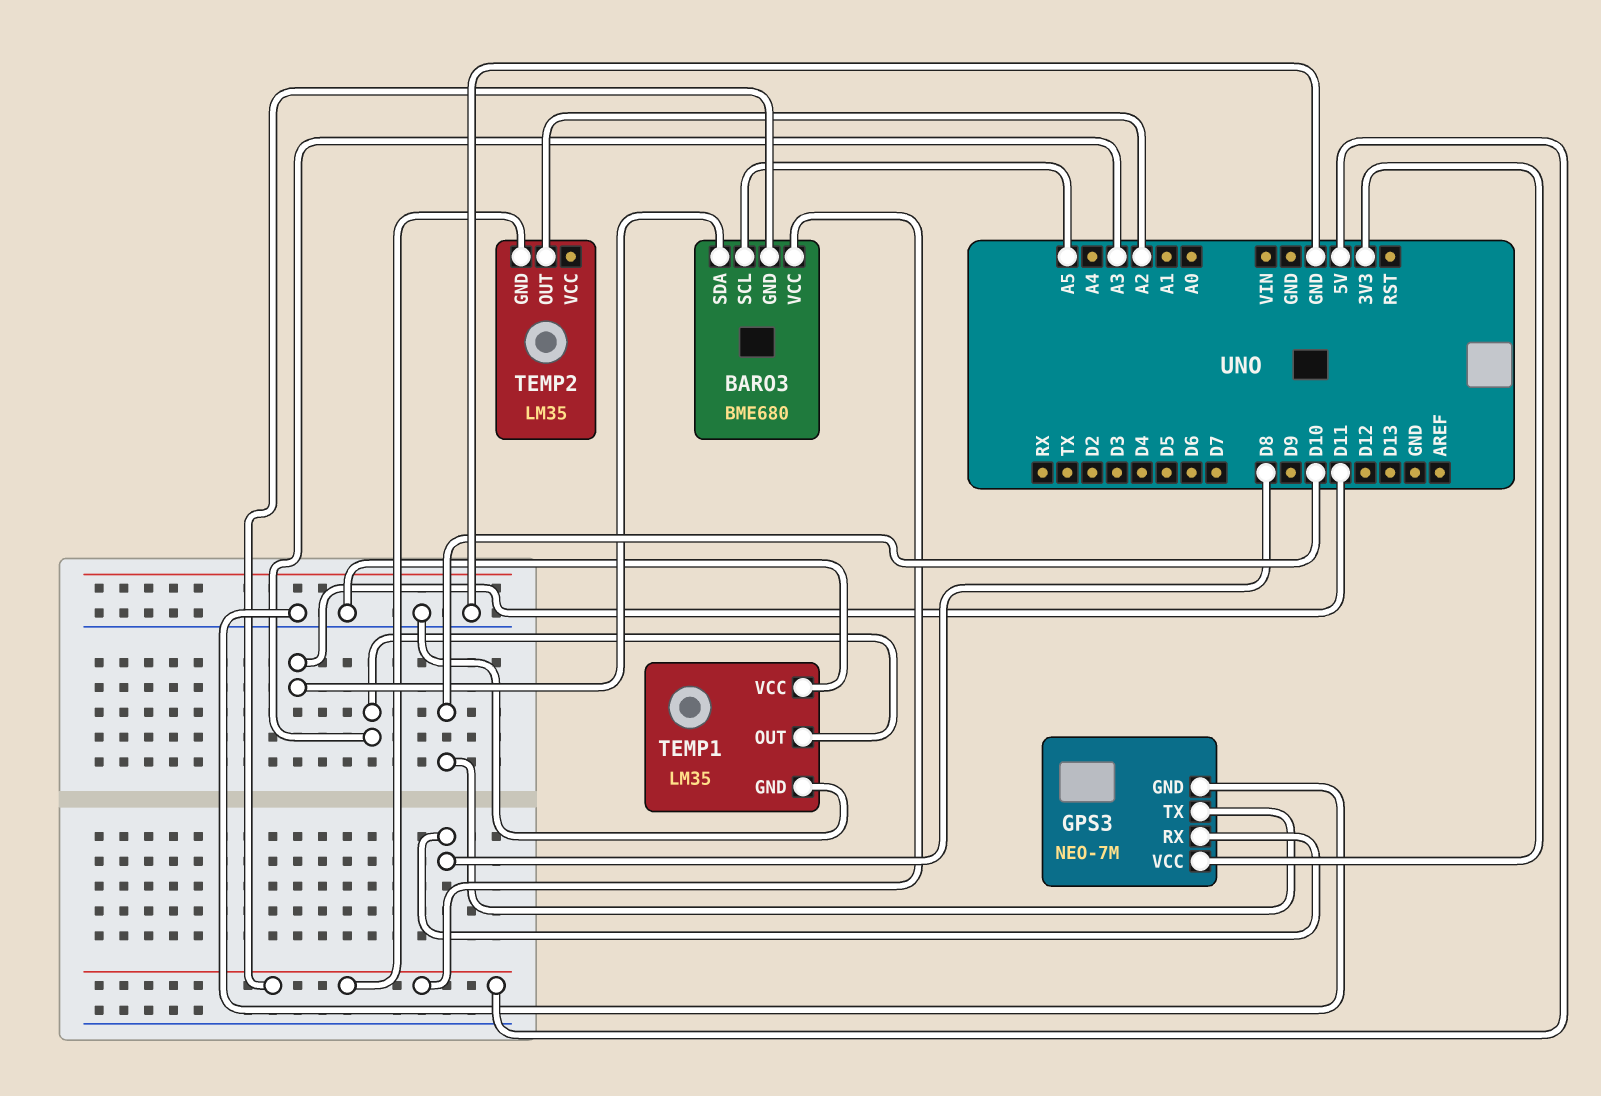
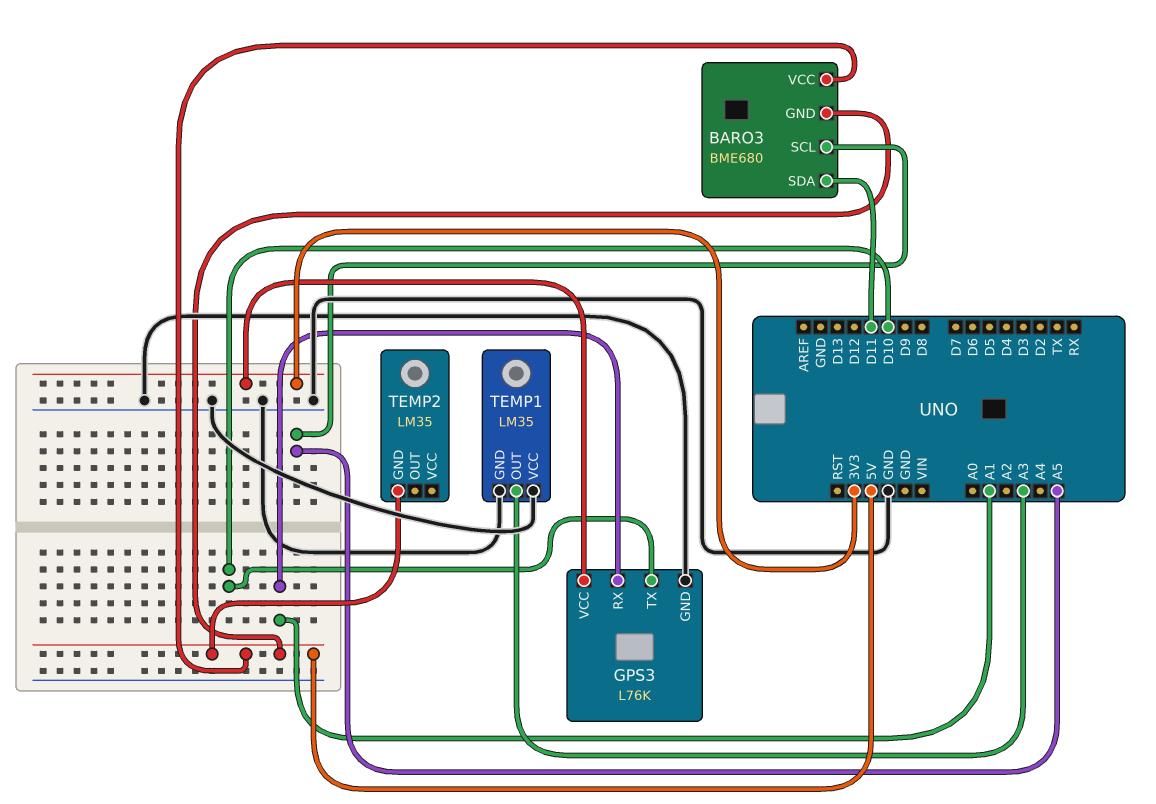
GPS3: NEO-7M -> L76K
GPS3 pin RX: D8 -> A1
TEMP2 pin OUT: A2 -> none

